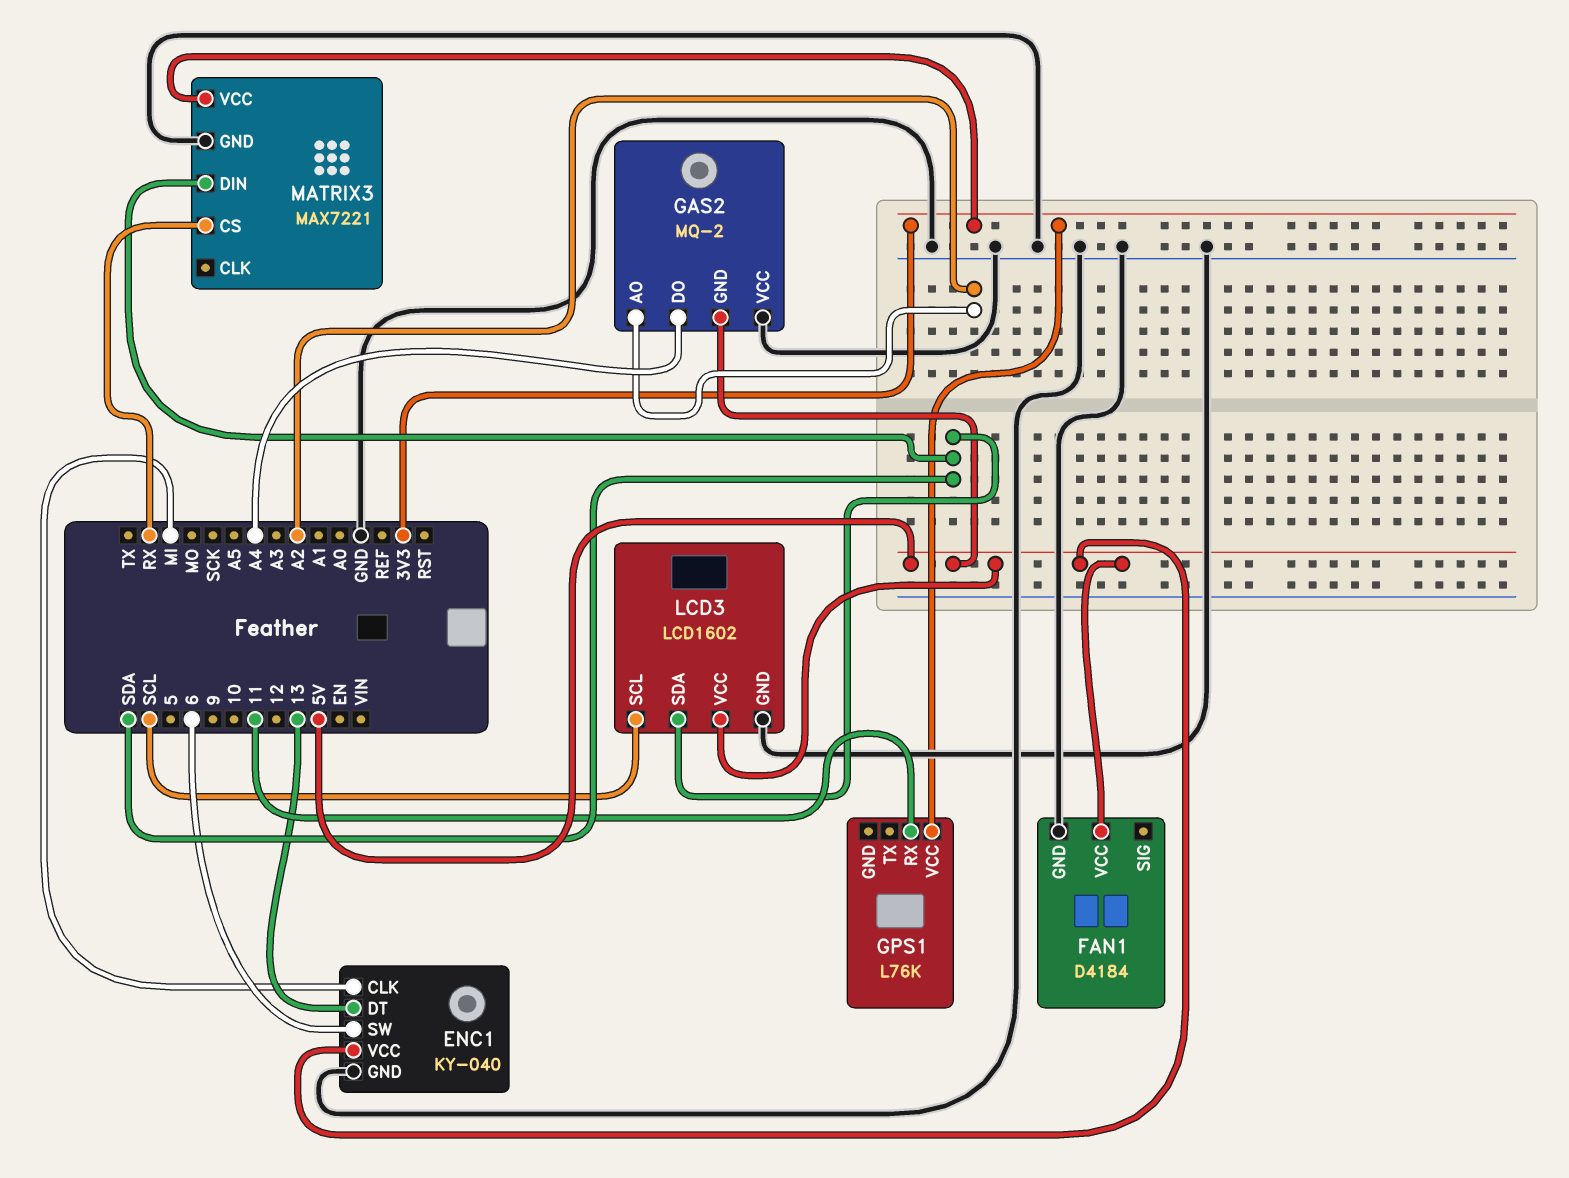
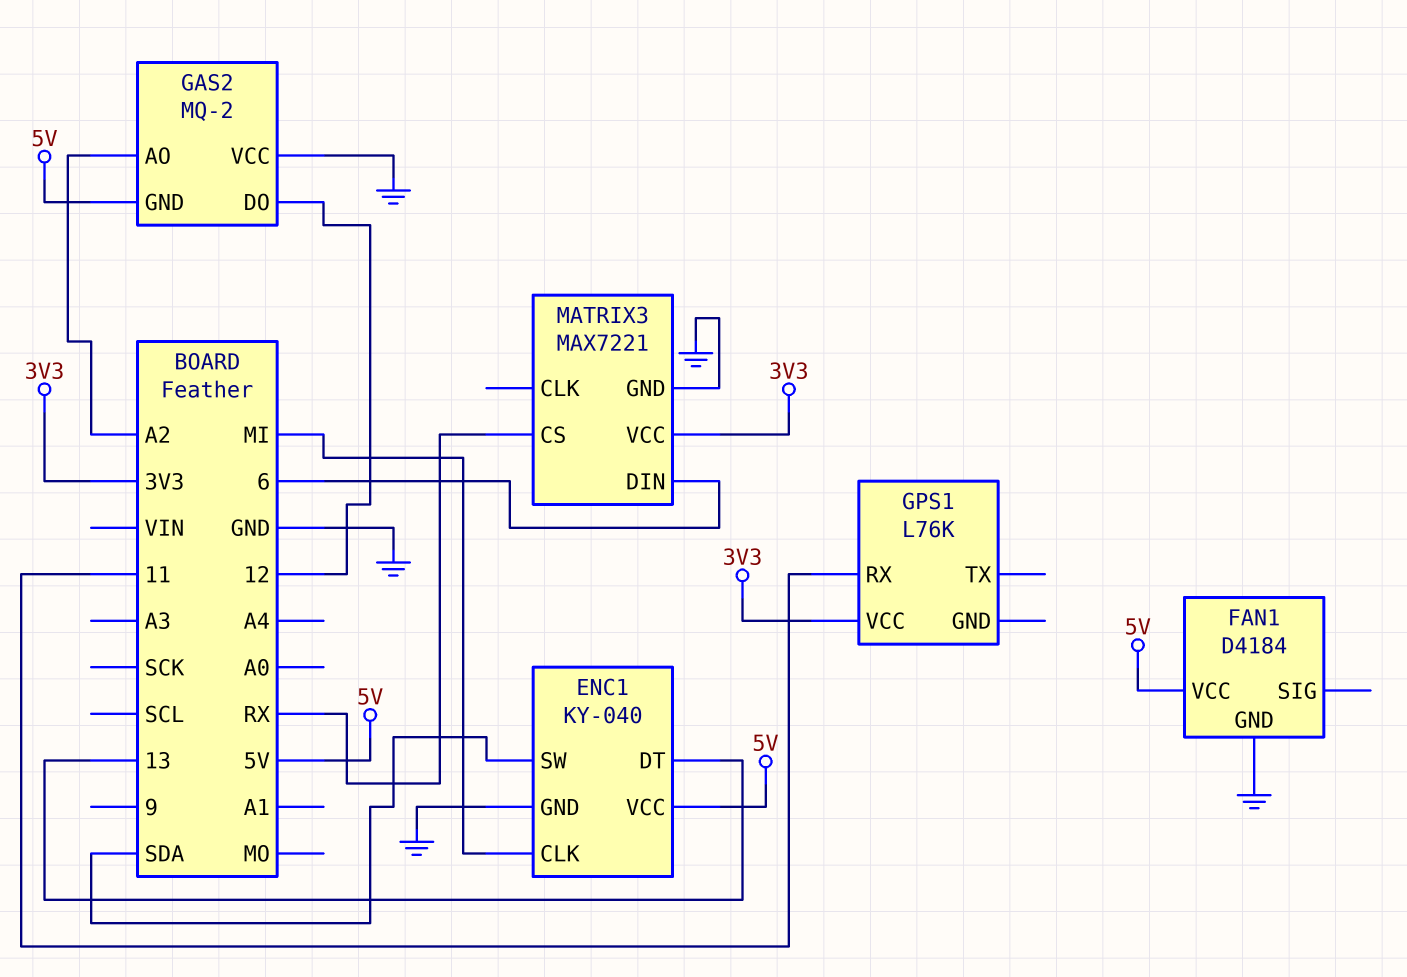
ENC1 pin SW: 6 -> SDA
GAS2 pin DO: A4 -> 12
LCD3: LCD1602 -> none
LCD3 pin GND: GND -> none
LCD3 pin SCL: SCL -> none
LCD3 pin SDA: SDA -> none
LCD3 pin VCC: 5V -> none
MATRIX3 pin DIN: SDA -> 6

